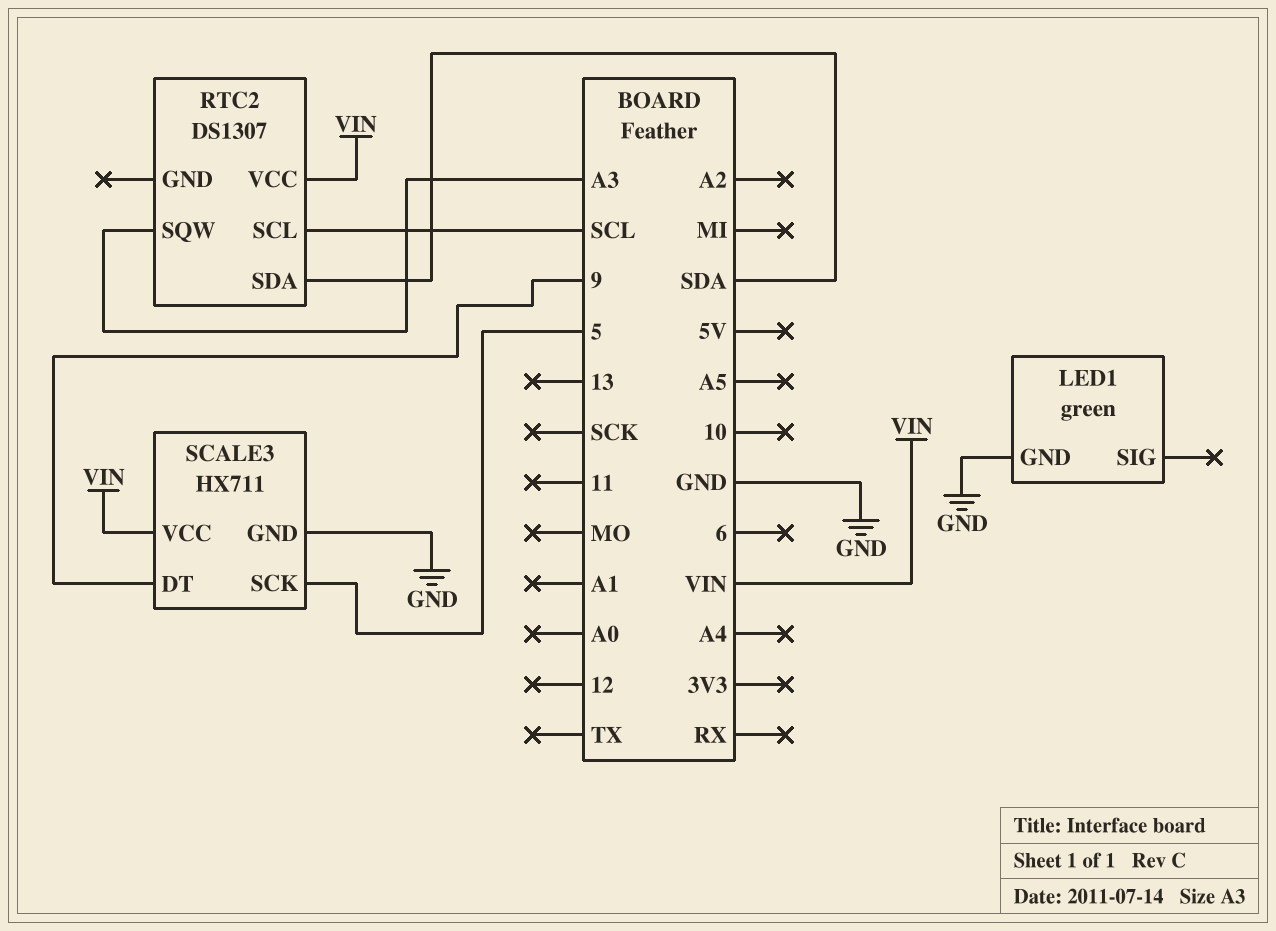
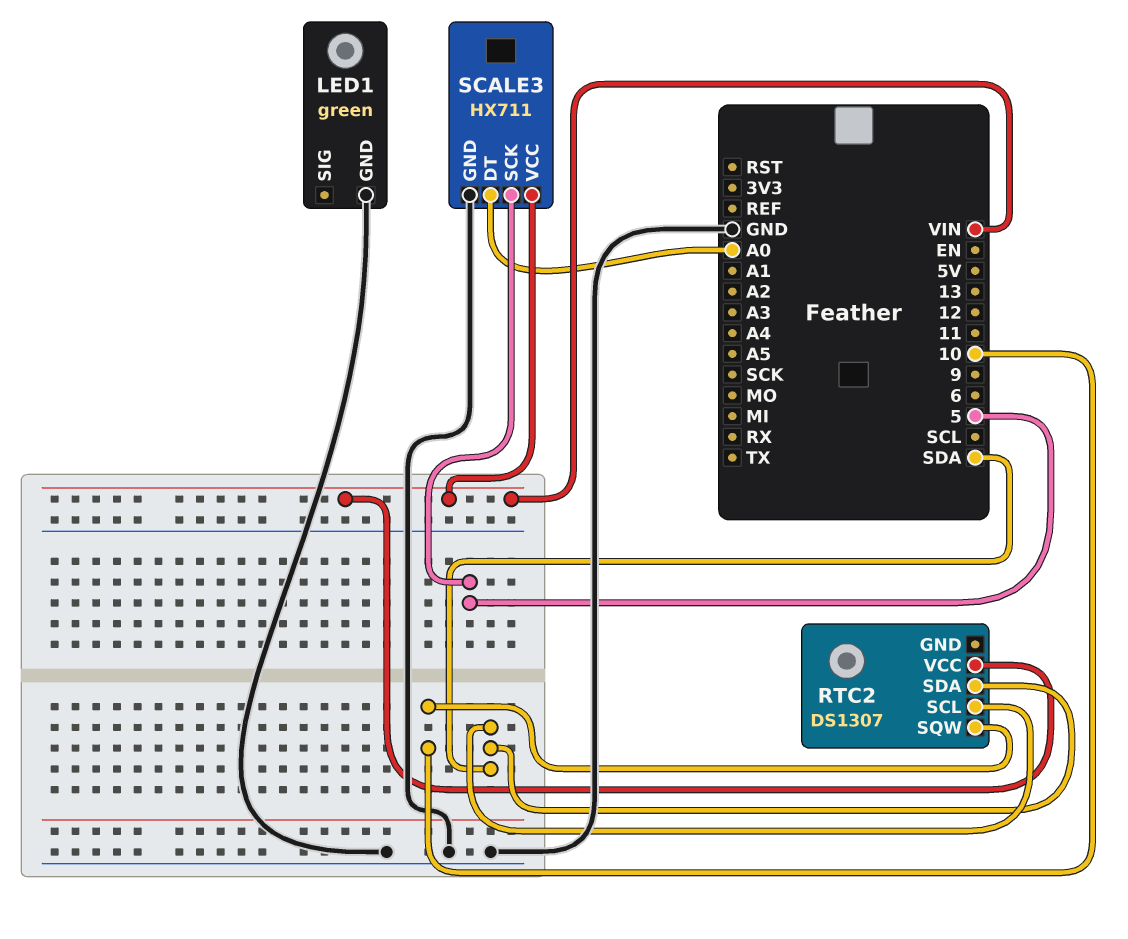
RTC2 pin SCL: SCL -> SDA
RTC2 pin SQW: A3 -> 10
SCALE3 pin DT: 9 -> A0

